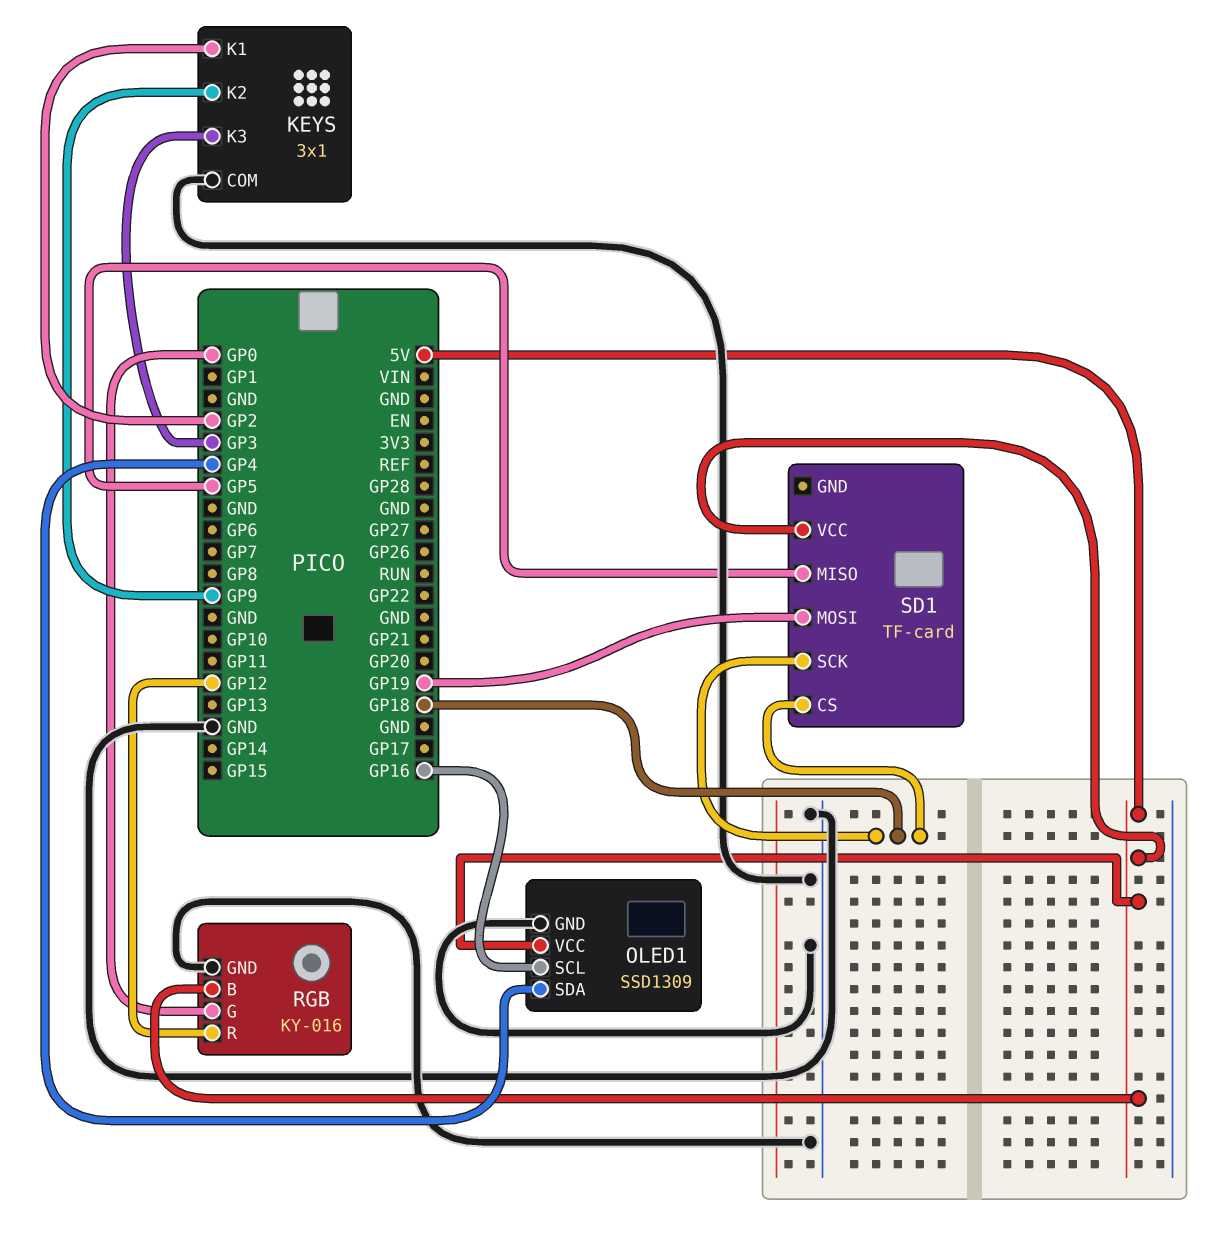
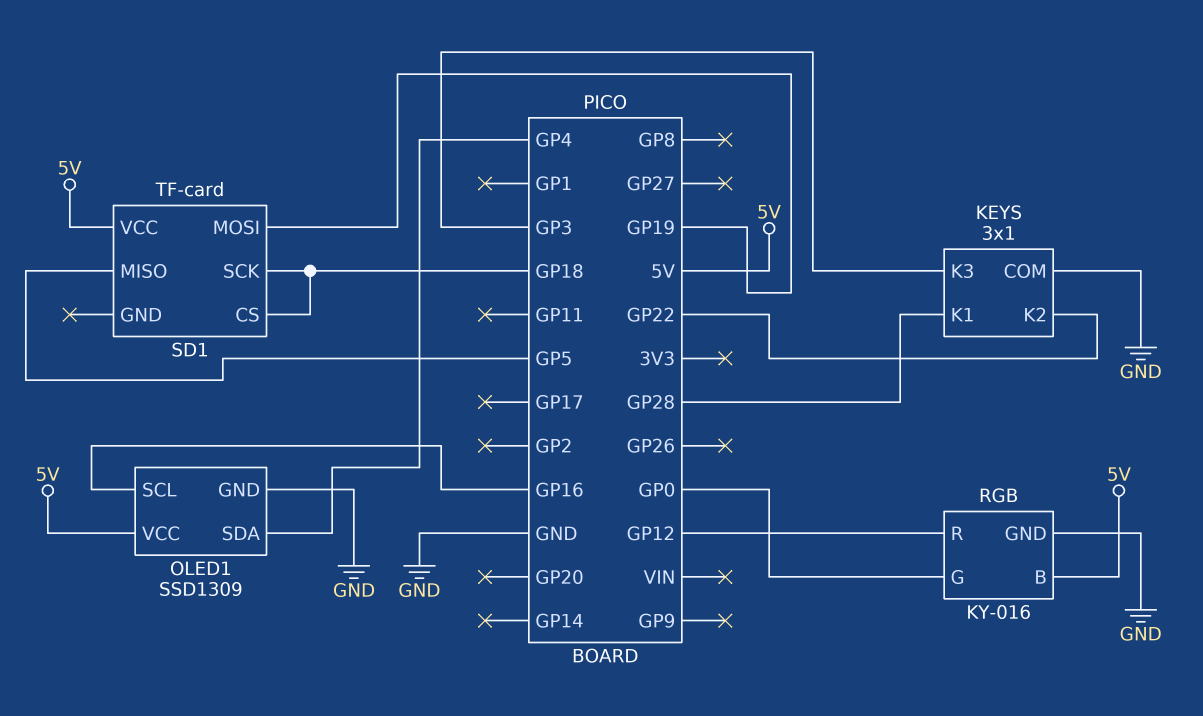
KEYS pin K1: GP2 -> GP28
KEYS pin K2: GP9 -> GP22

